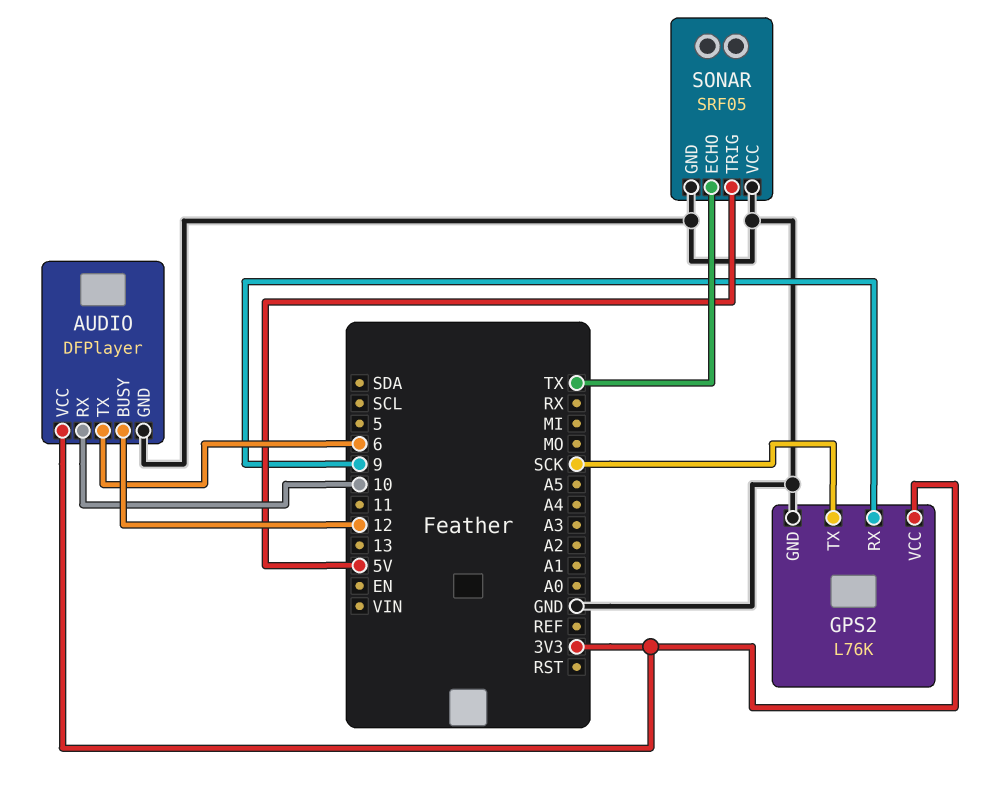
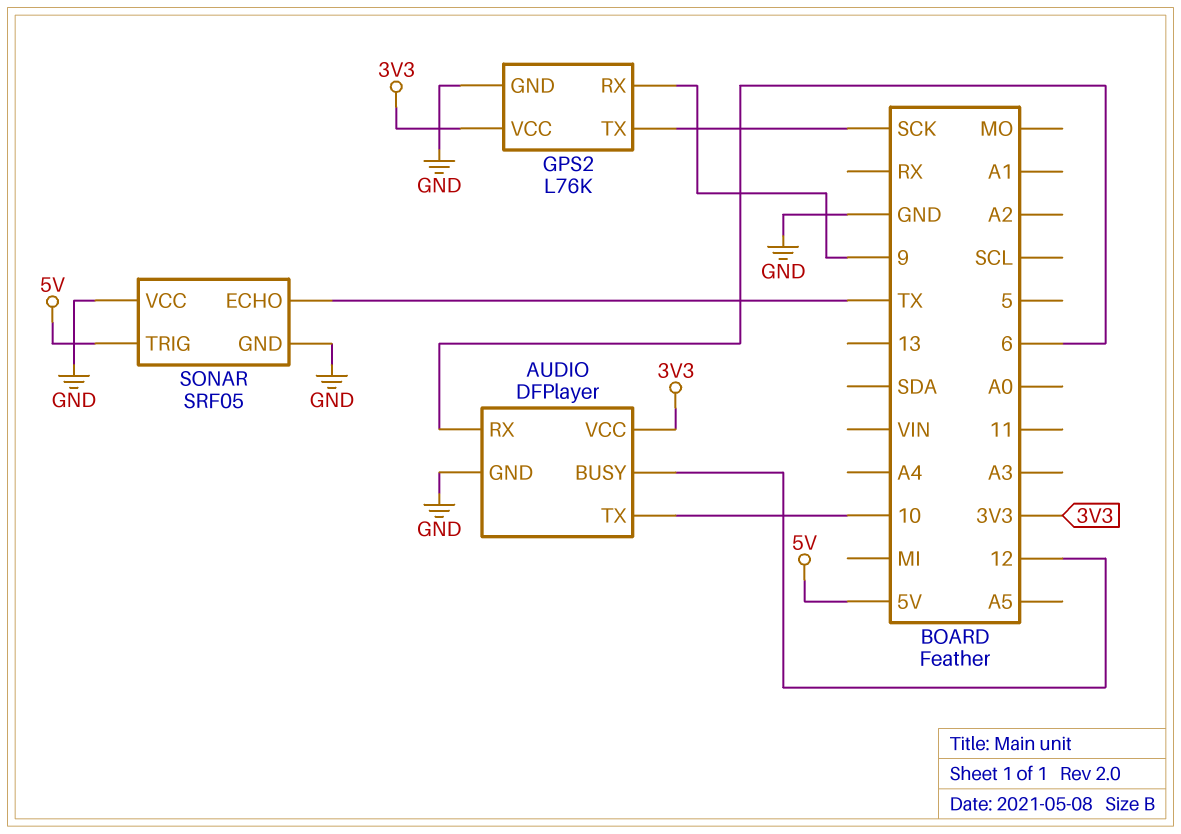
AUDIO pin RX: 10 -> 6
AUDIO pin TX: 6 -> 10

